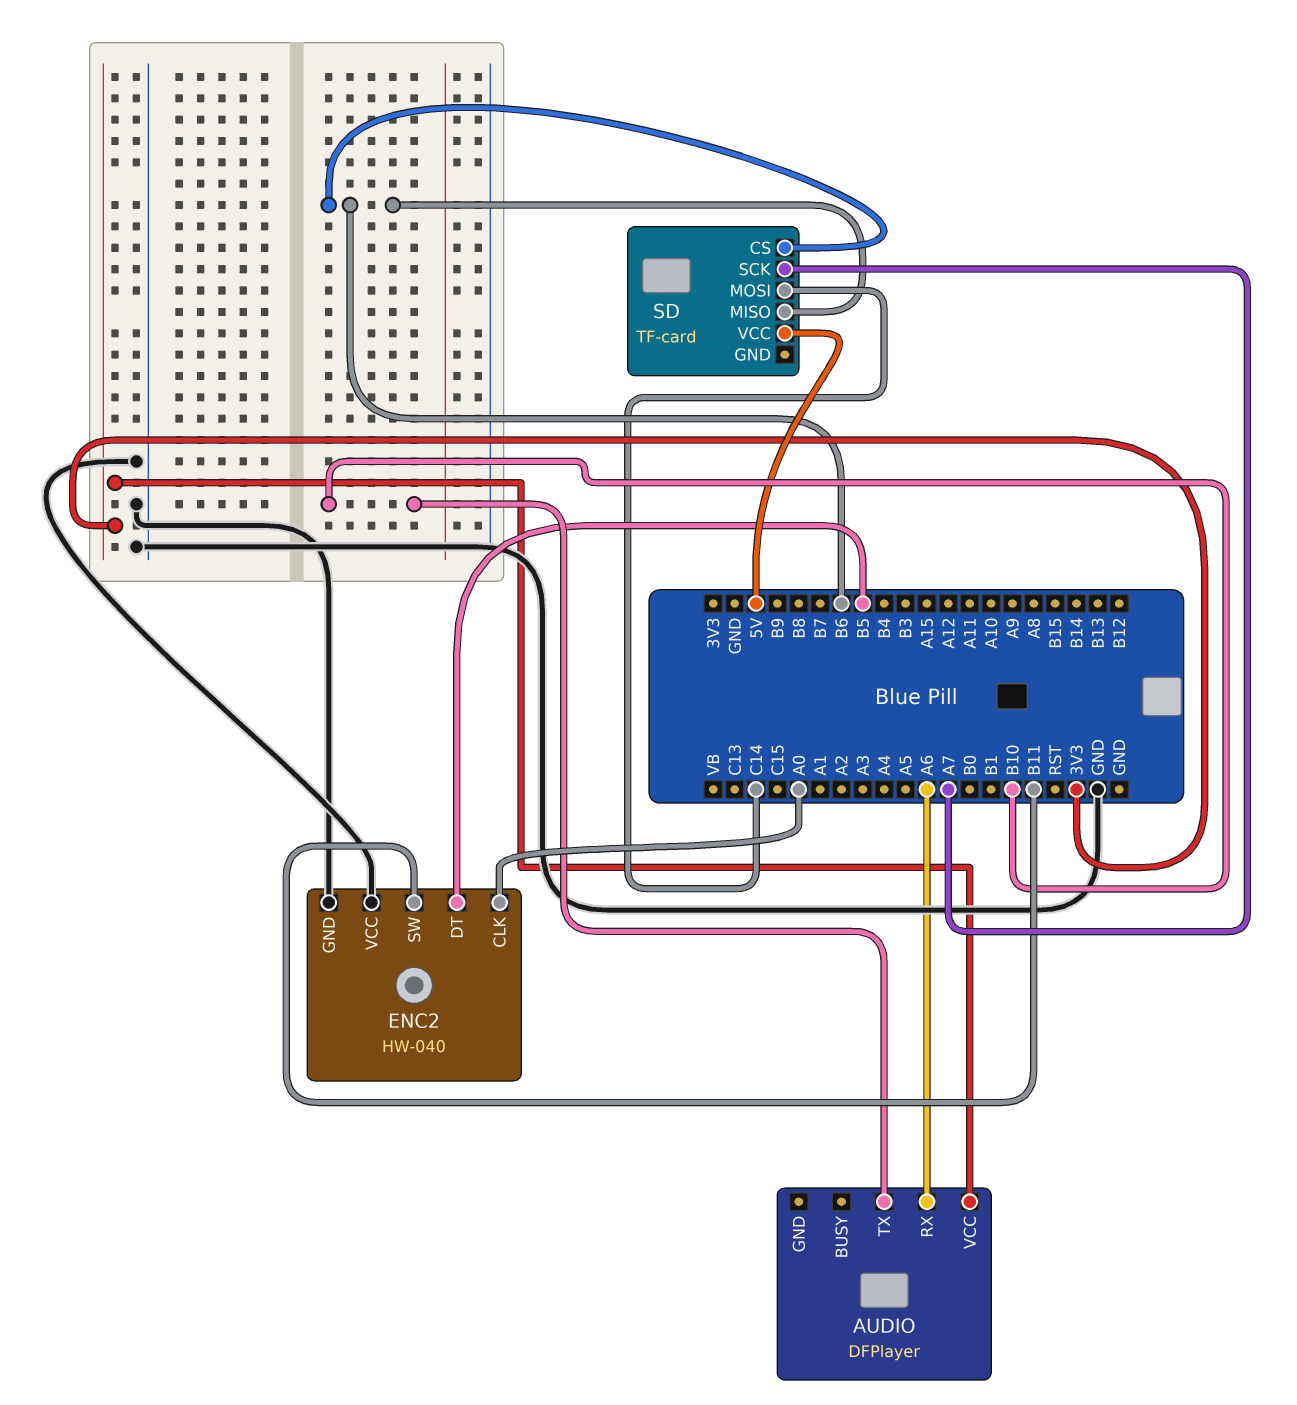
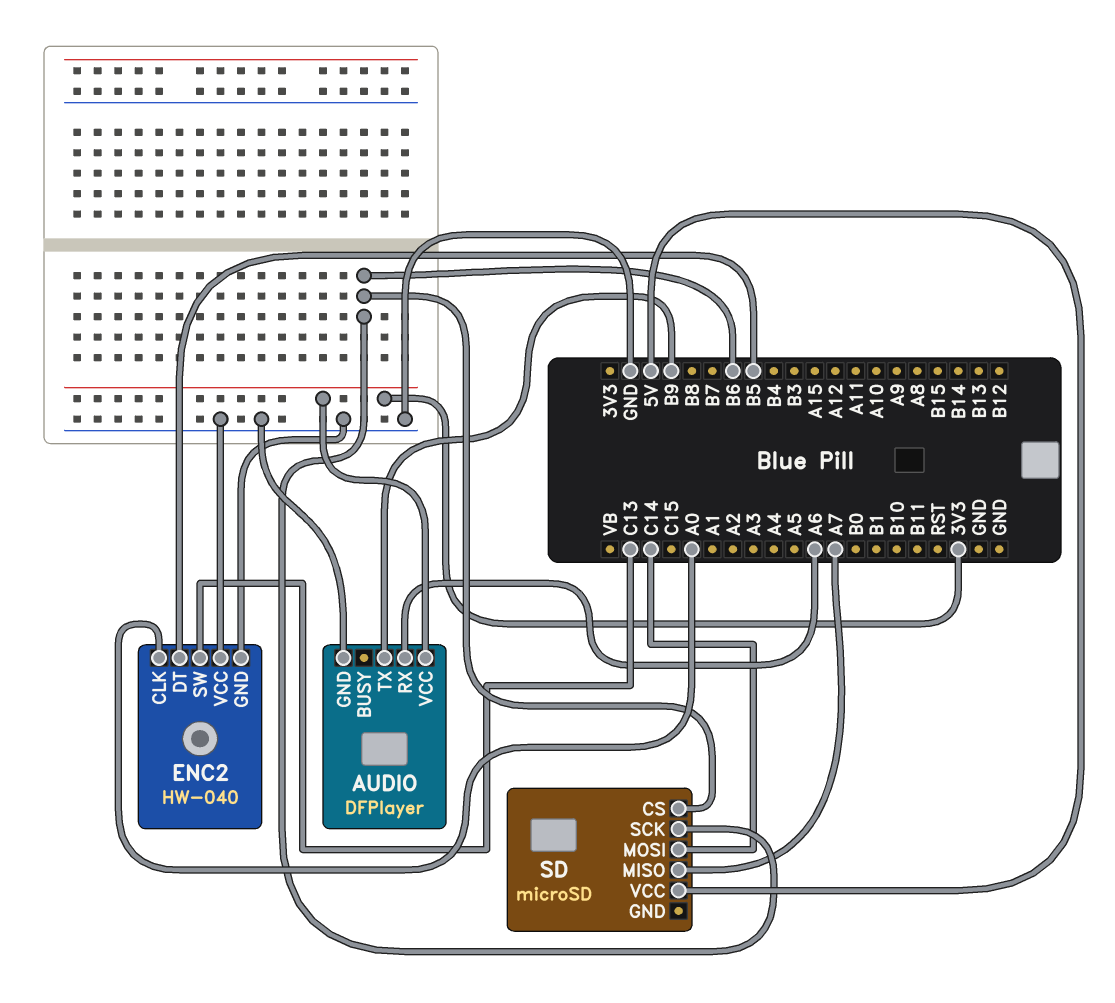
AUDIO pin GND: none -> GND
AUDIO pin TX: B10 -> B9
ENC2 pin SW: B11 -> C13
SD: TF-card -> microSD
SD pin MISO: B6 -> A7
SD pin SCK: A7 -> B6

